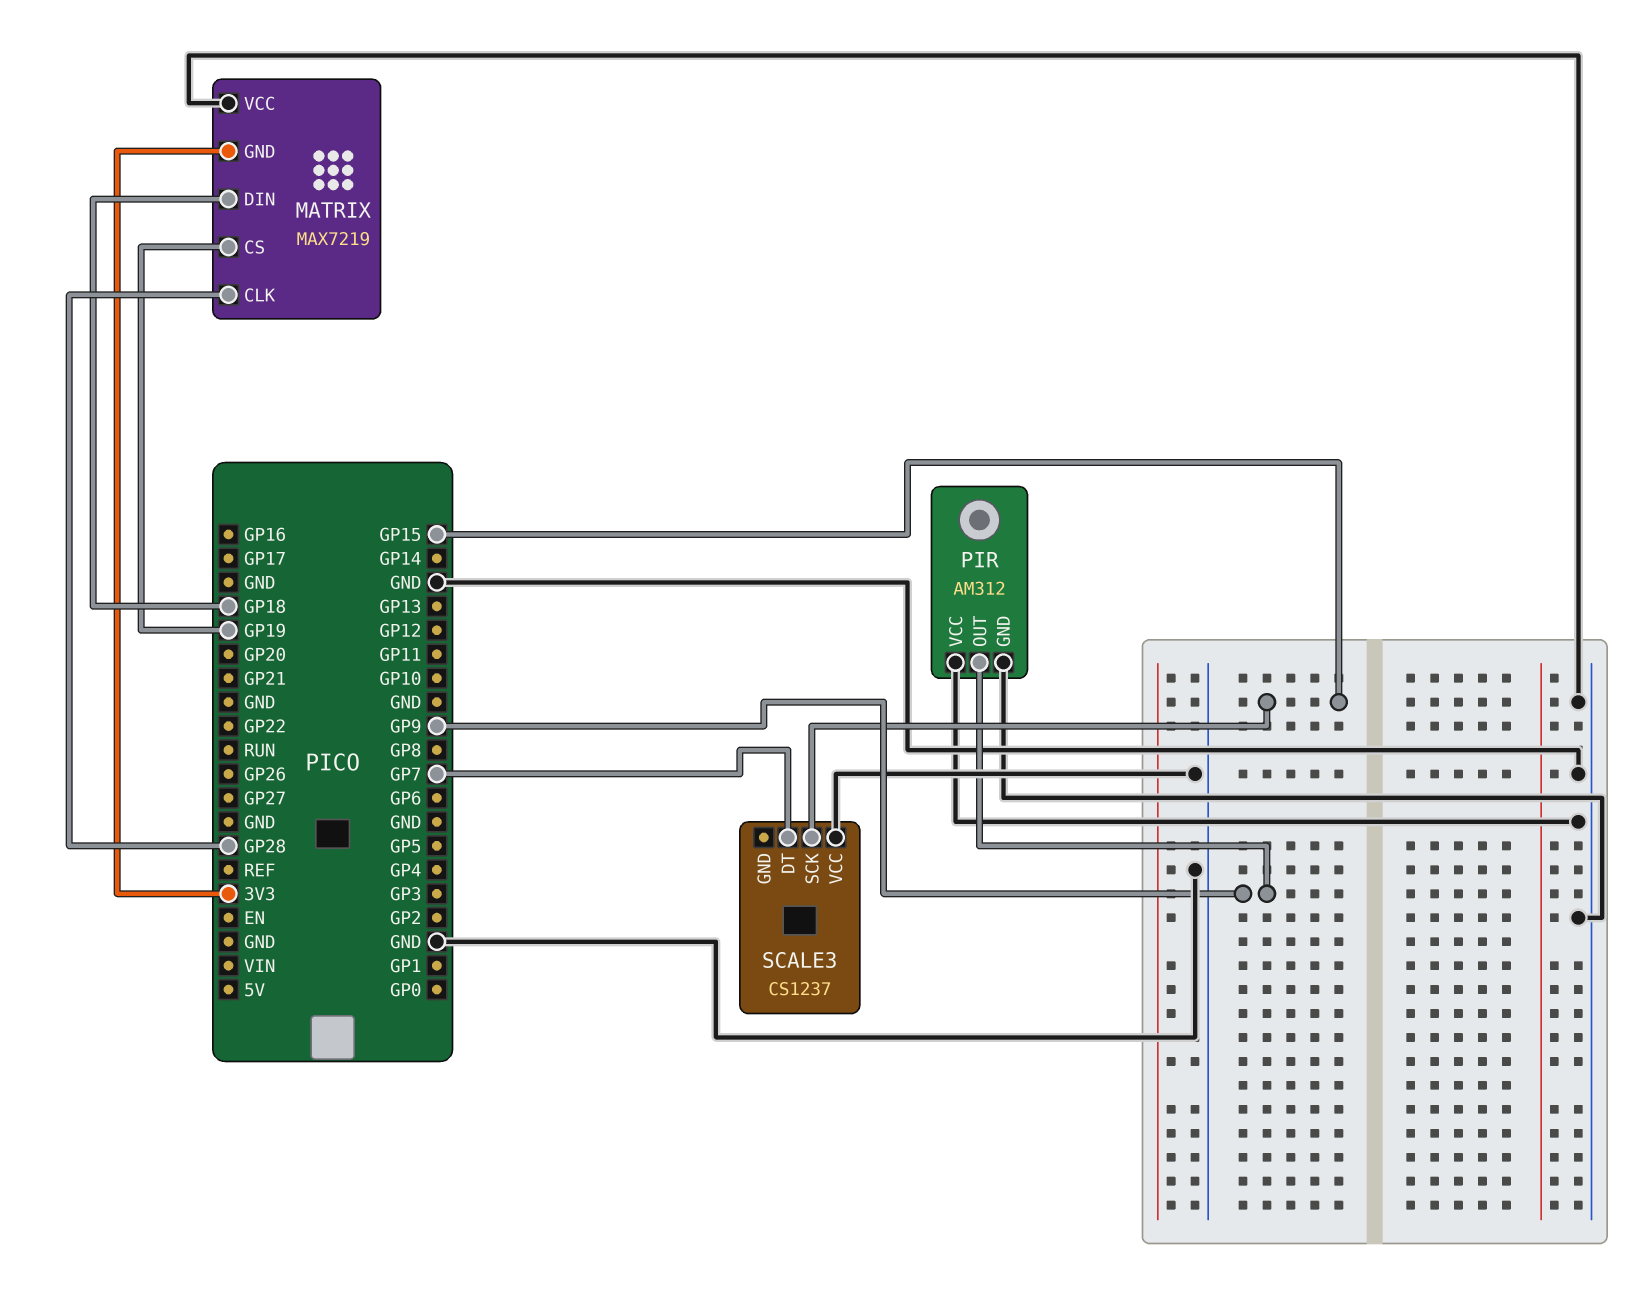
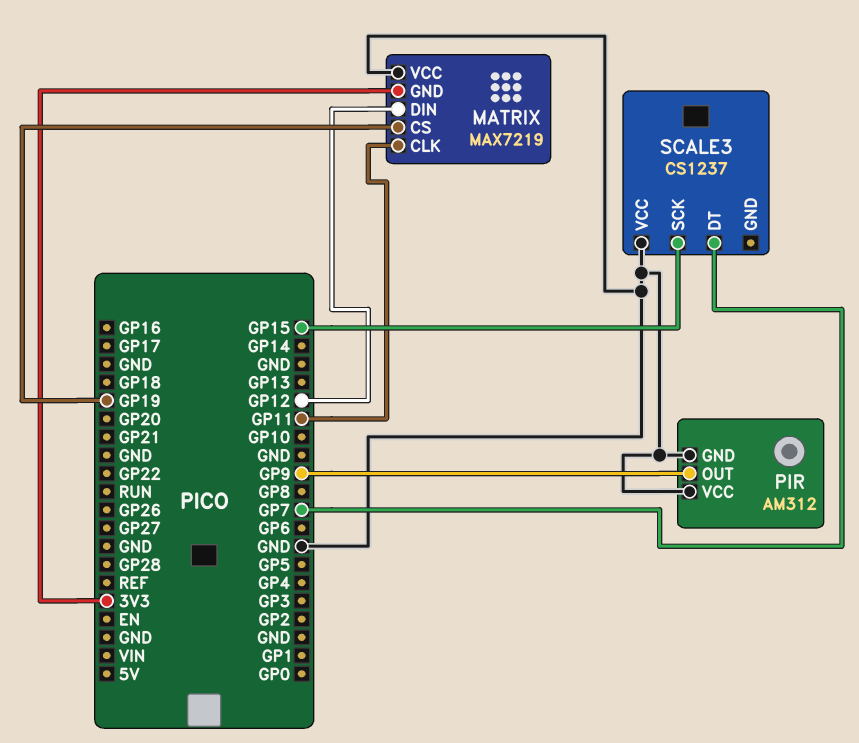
MATRIX pin CLK: GP28 -> GP11
MATRIX pin DIN: GP18 -> GP12

